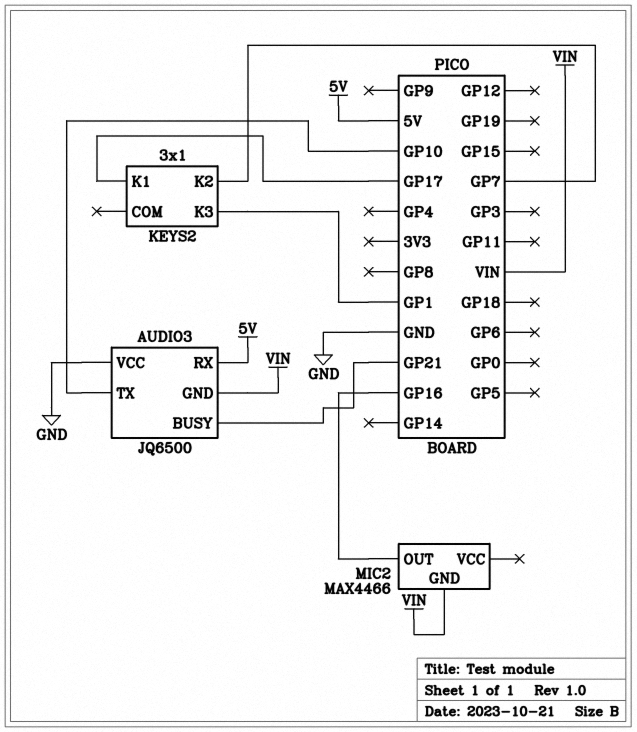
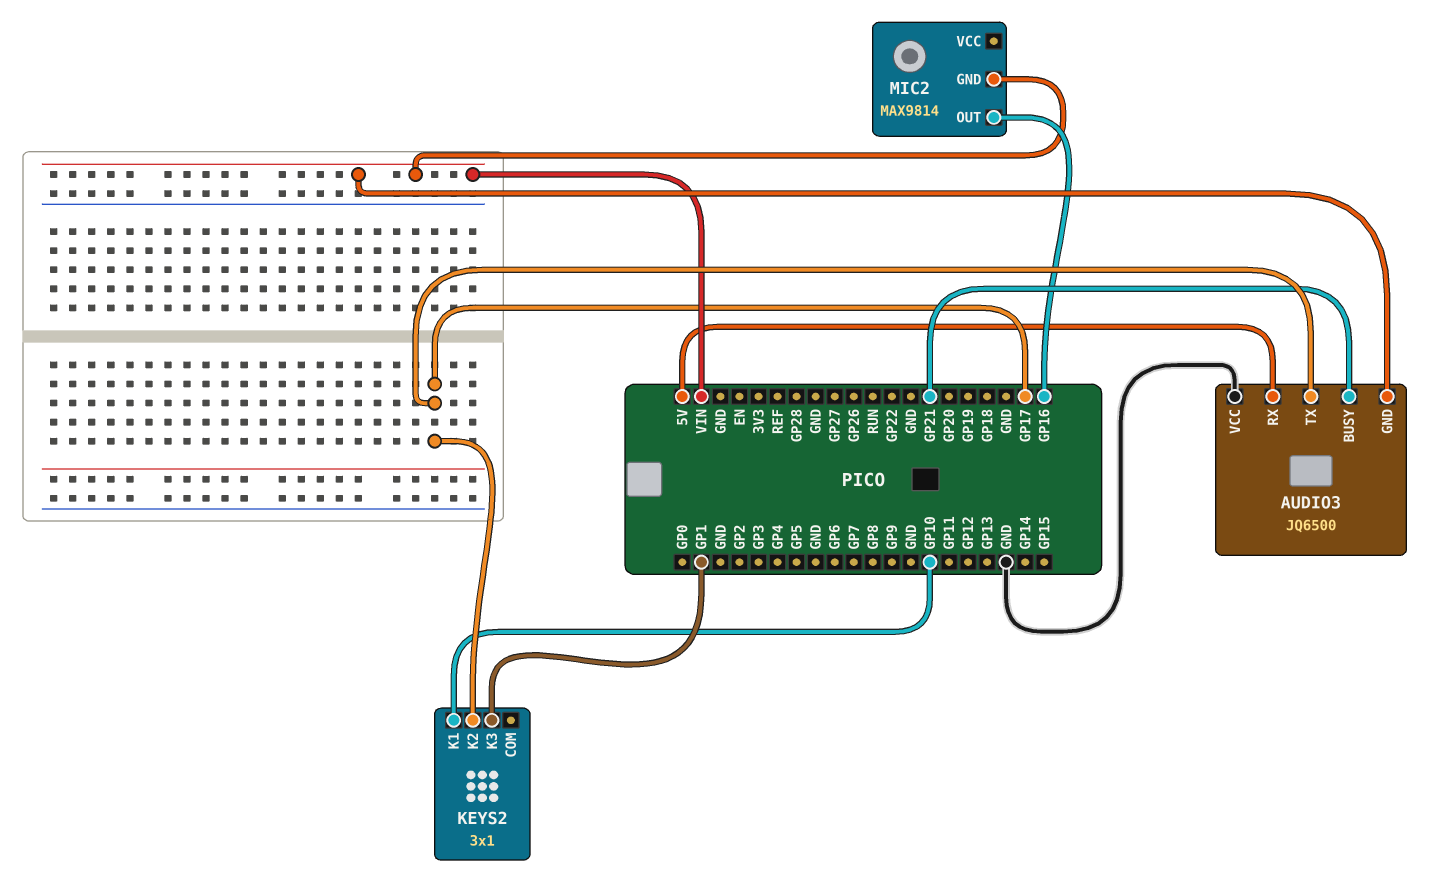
AUDIO3 pin TX: GP10 -> GP17
KEYS2 pin K1: GP17 -> GP10
KEYS2 pin K2: GP7 -> GP17
MIC2: MAX4466 -> MAX9814

